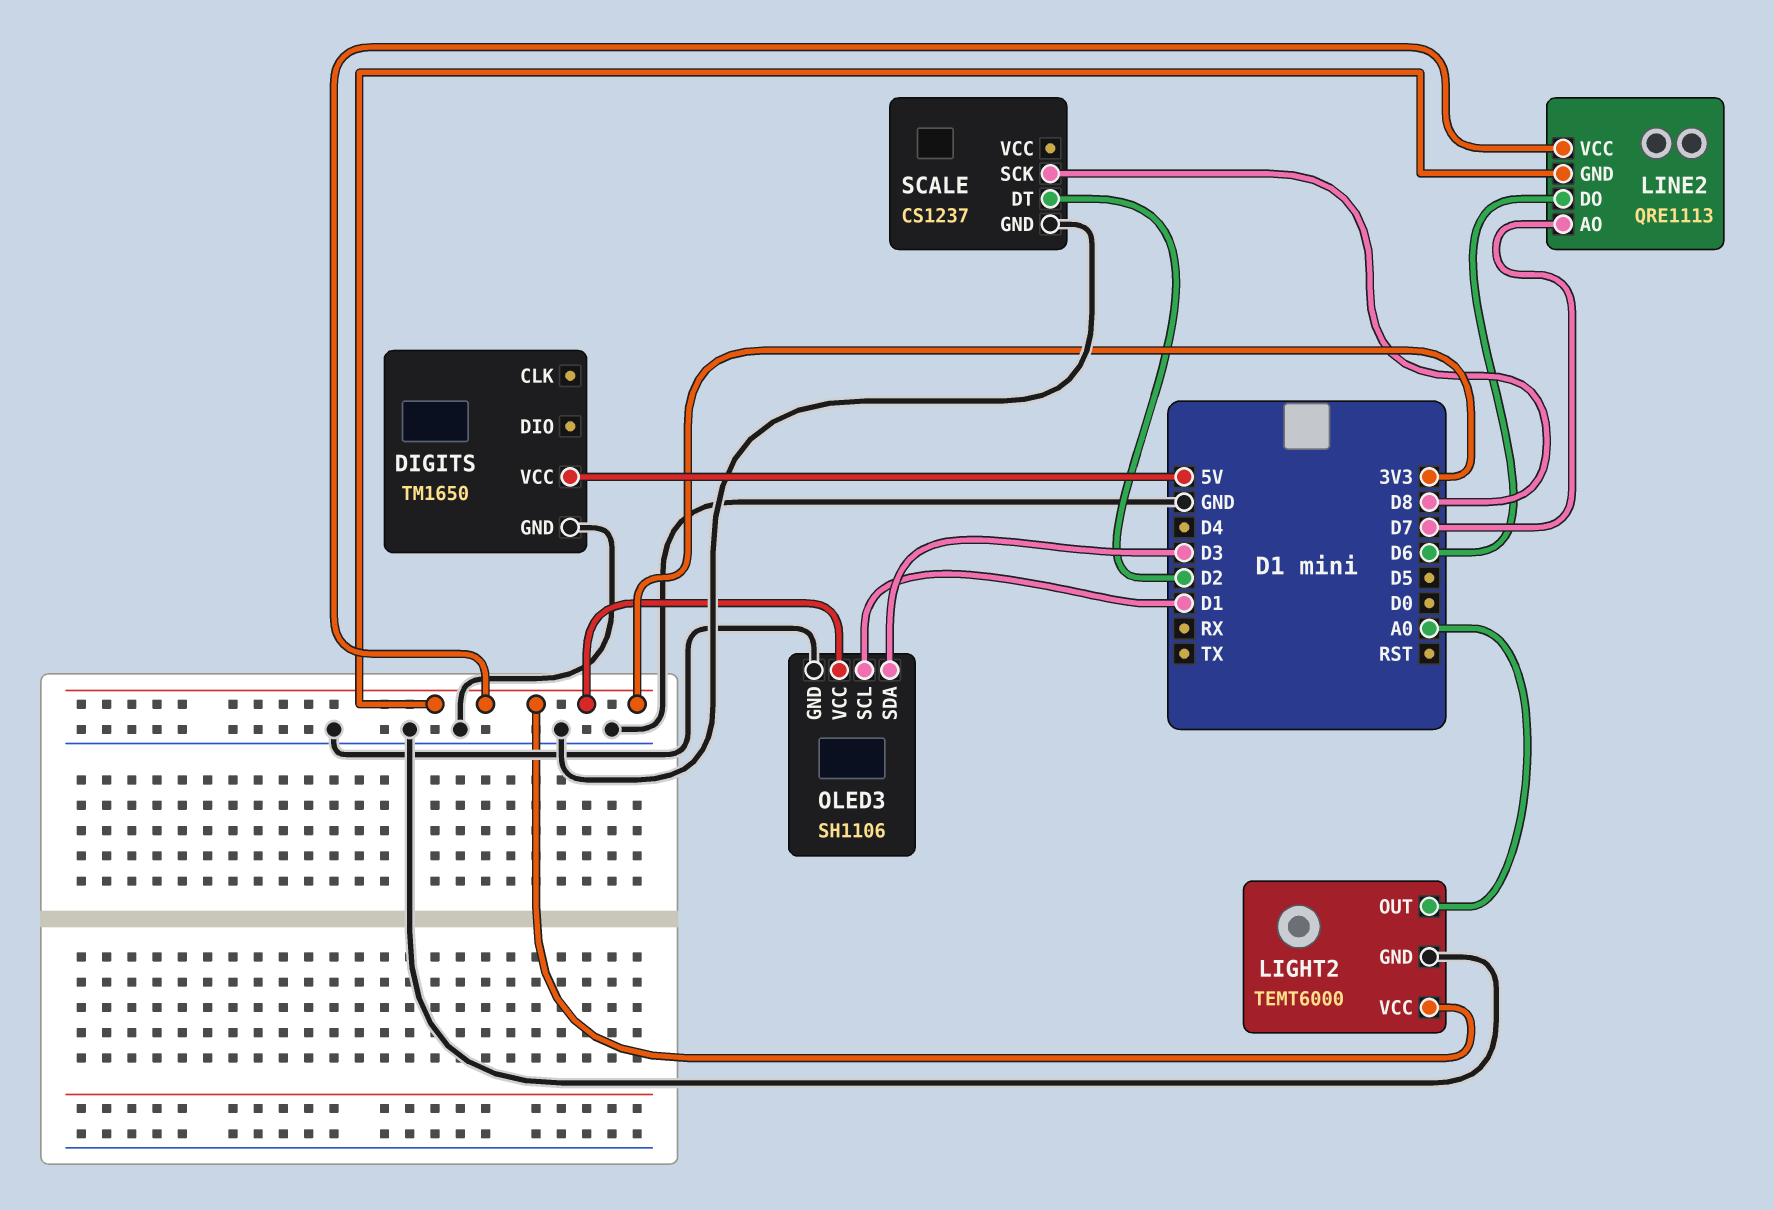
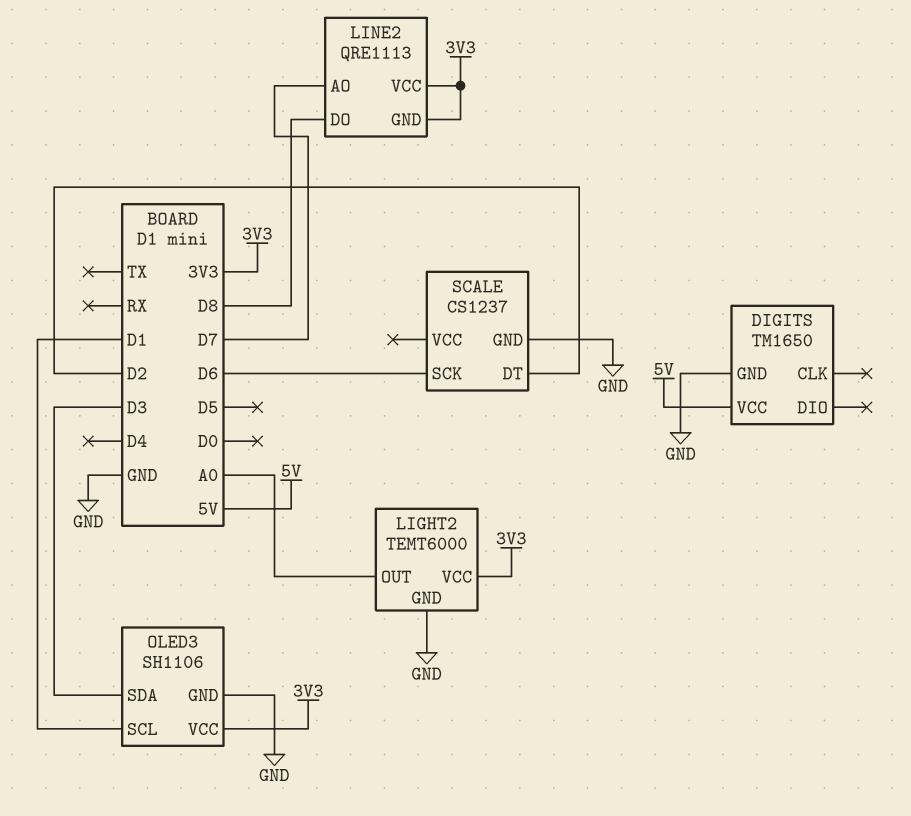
LINE2 pin DO: D6 -> D8
SCALE pin SCK: D8 -> D6

